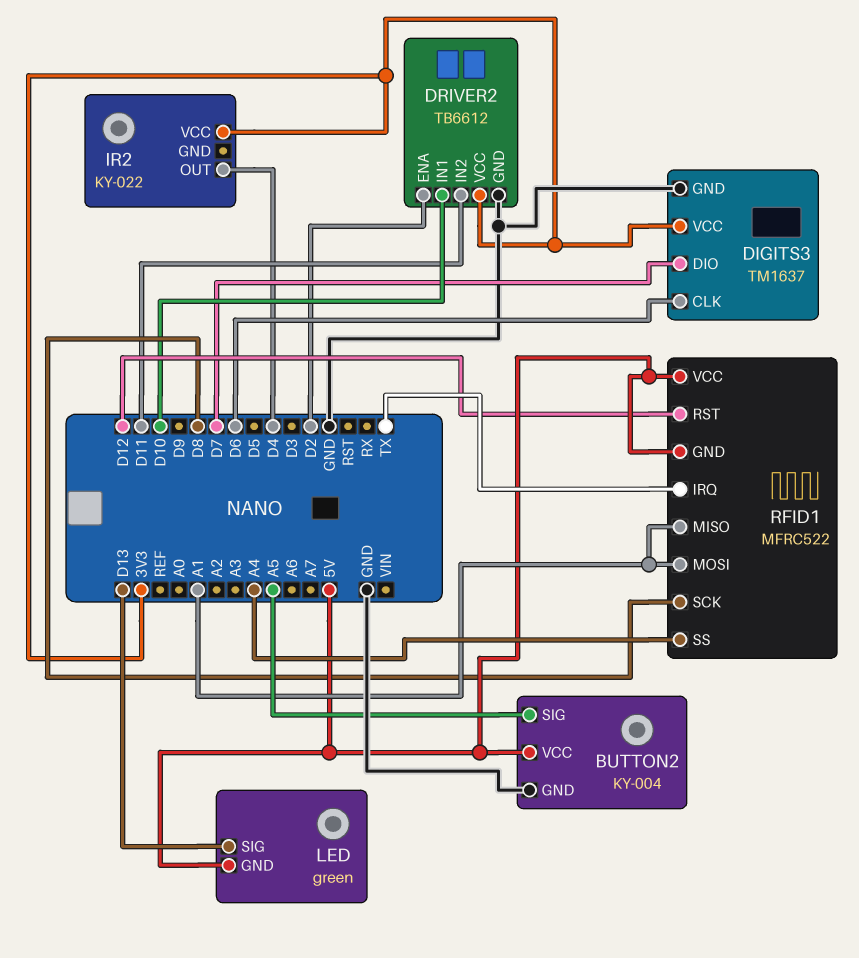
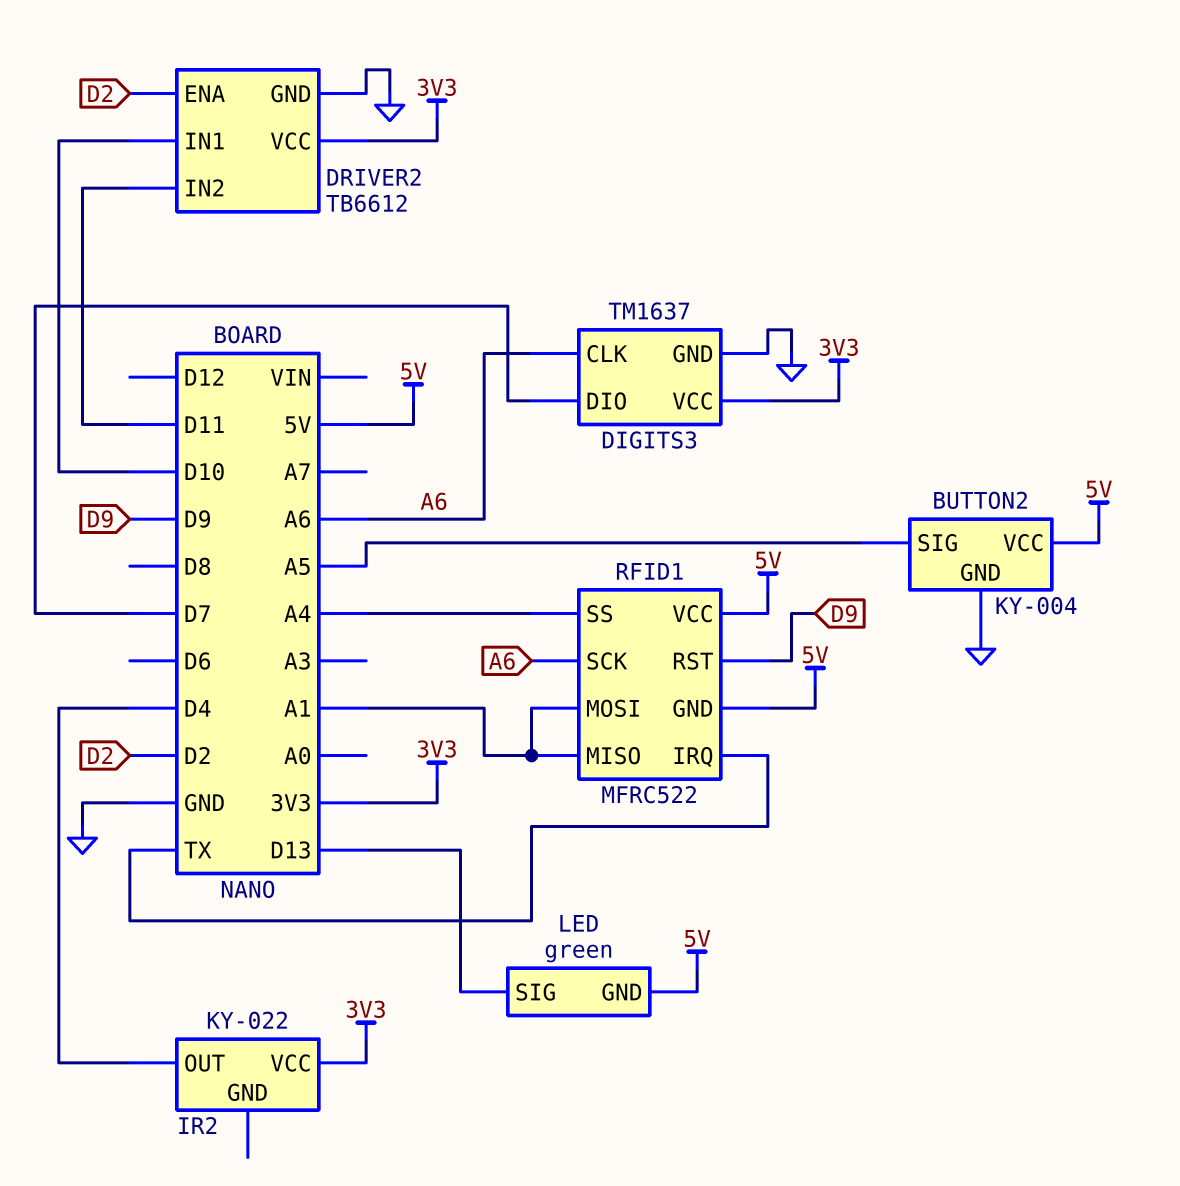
DIGITS3 pin CLK: D6 -> A6
RFID1 pin RST: D12 -> D9
RFID1 pin SCK: D8 -> A6

